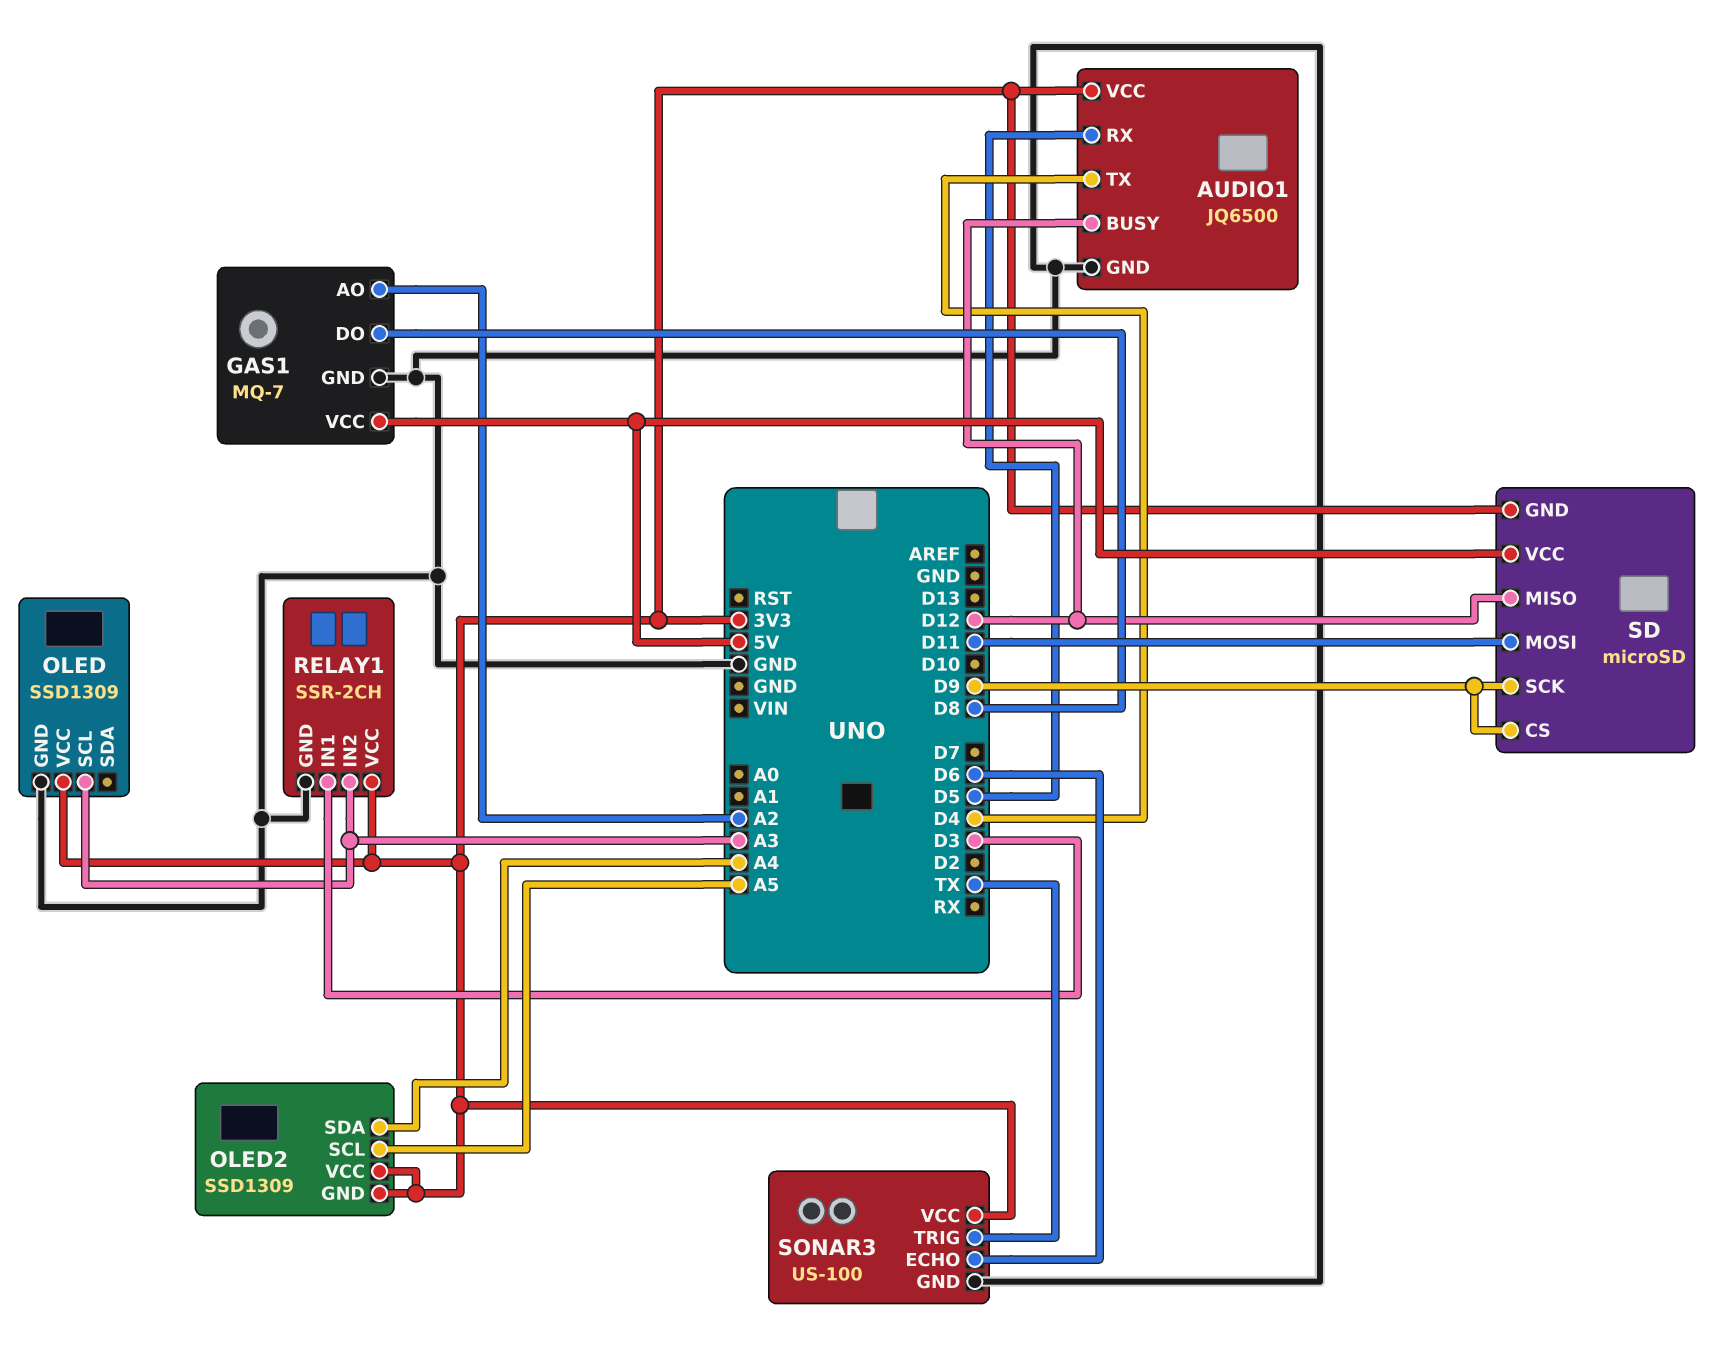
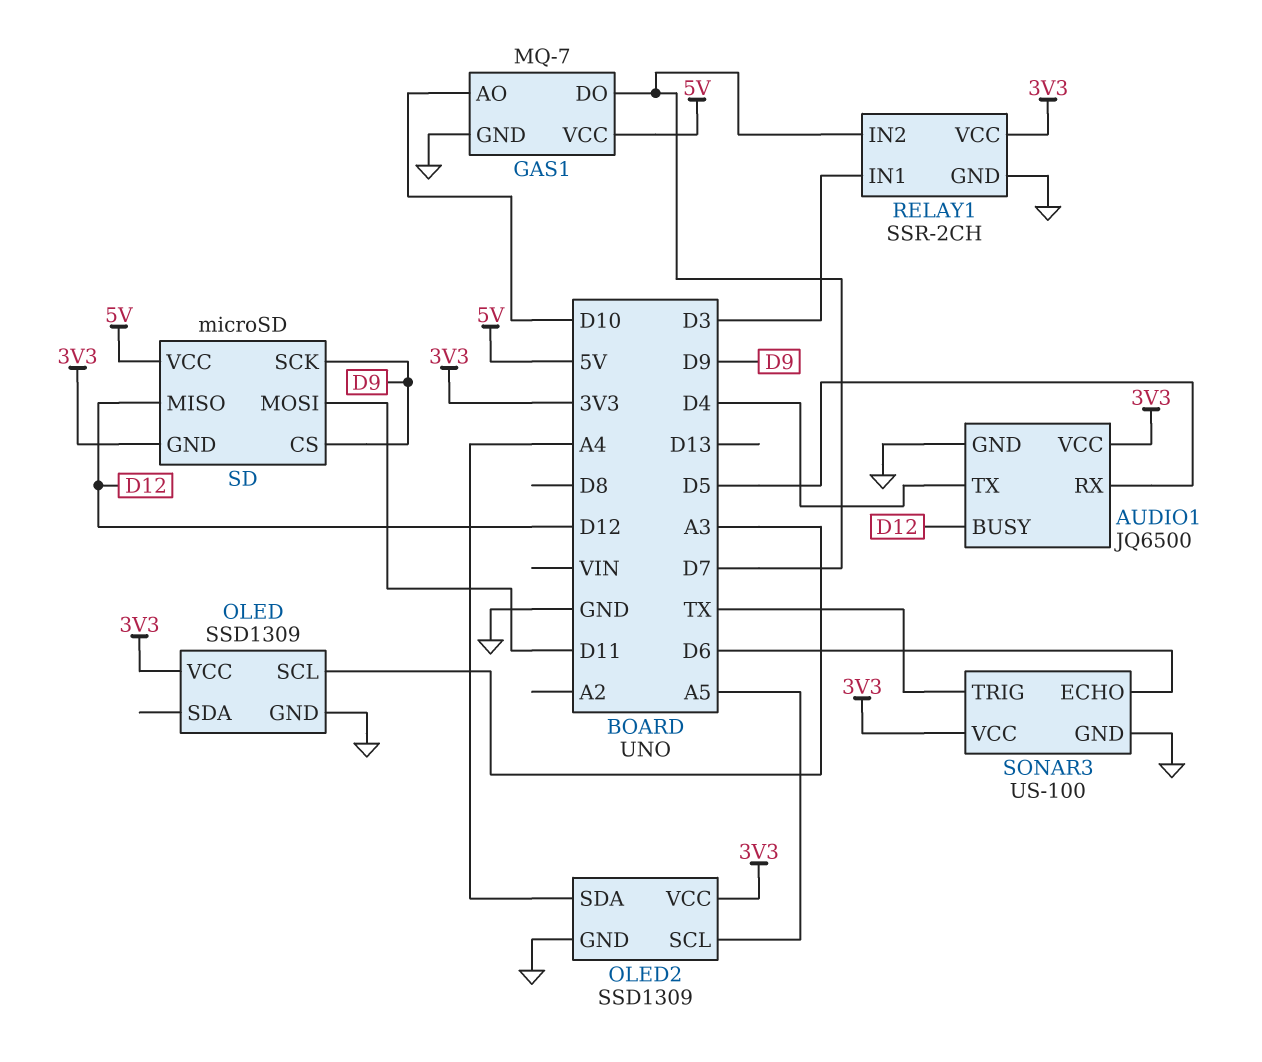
GAS1 pin AO: A2 -> D10
GAS1 pin DO: D8 -> D7
OLED2 pin GND: 3V3 -> GND
RELAY1 pin IN2: A3 -> D7

